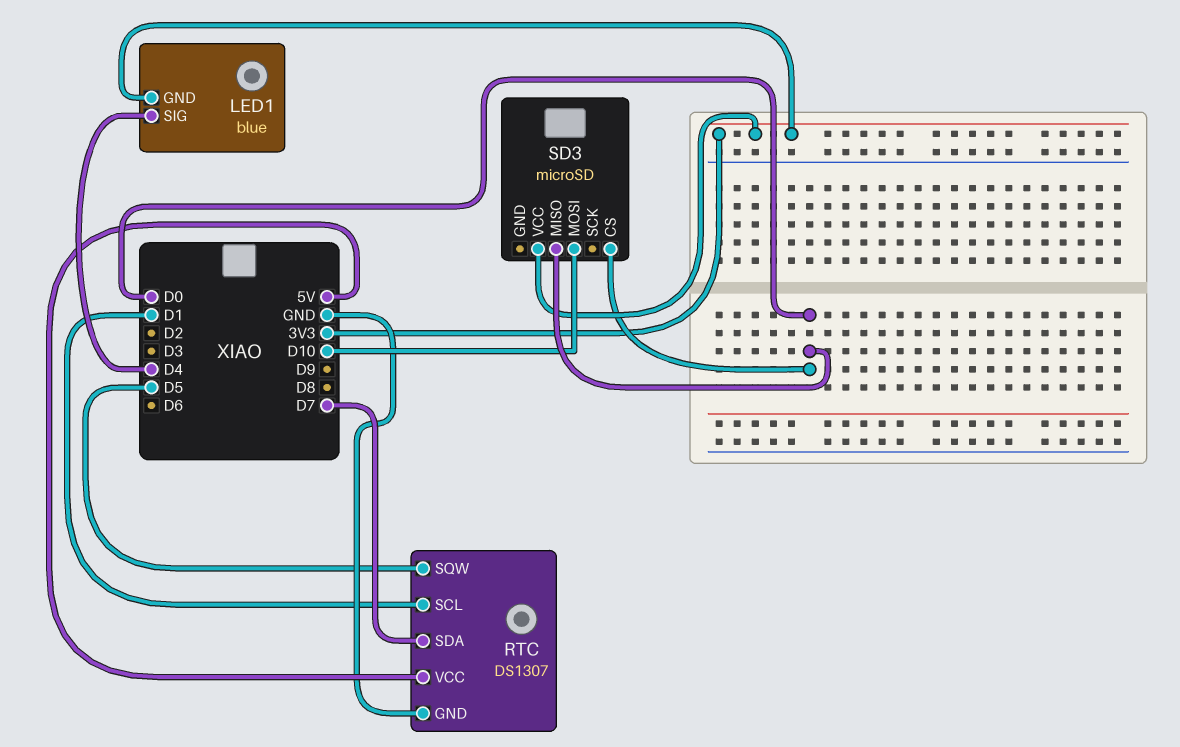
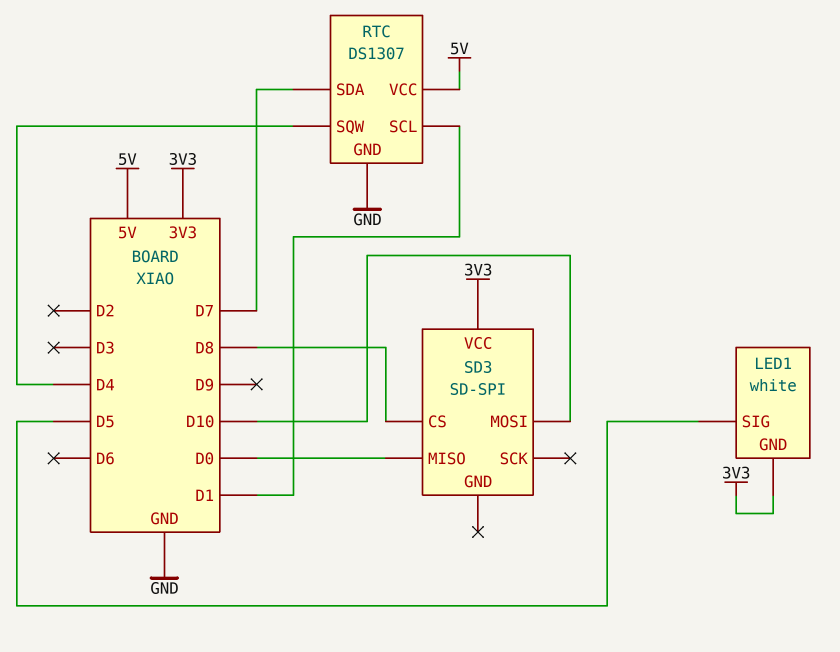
LED1: blue -> white
LED1 pin SIG: D4 -> D5
RTC pin SQW: D5 -> D4
SD3: microSD -> SD-SPI
SD3 pin CS: D0 -> D8

